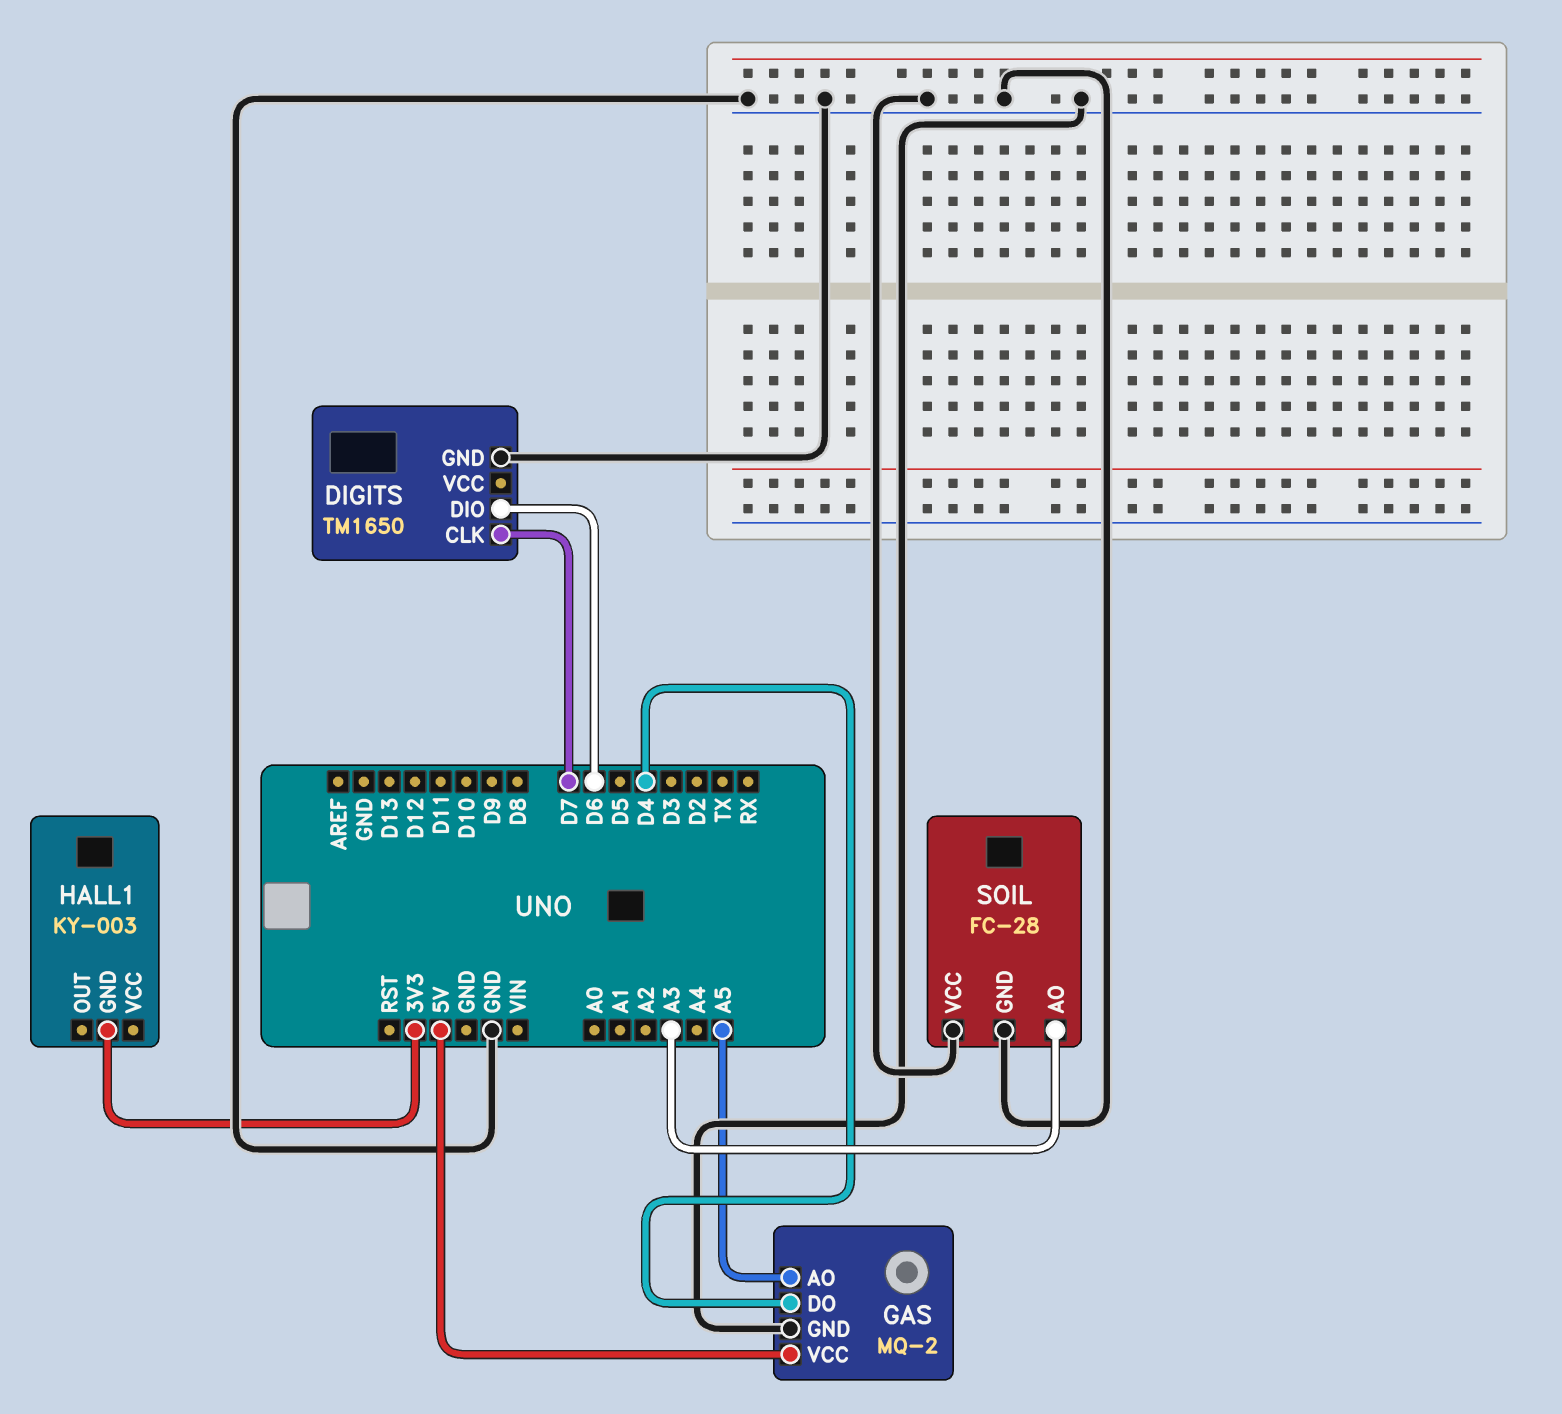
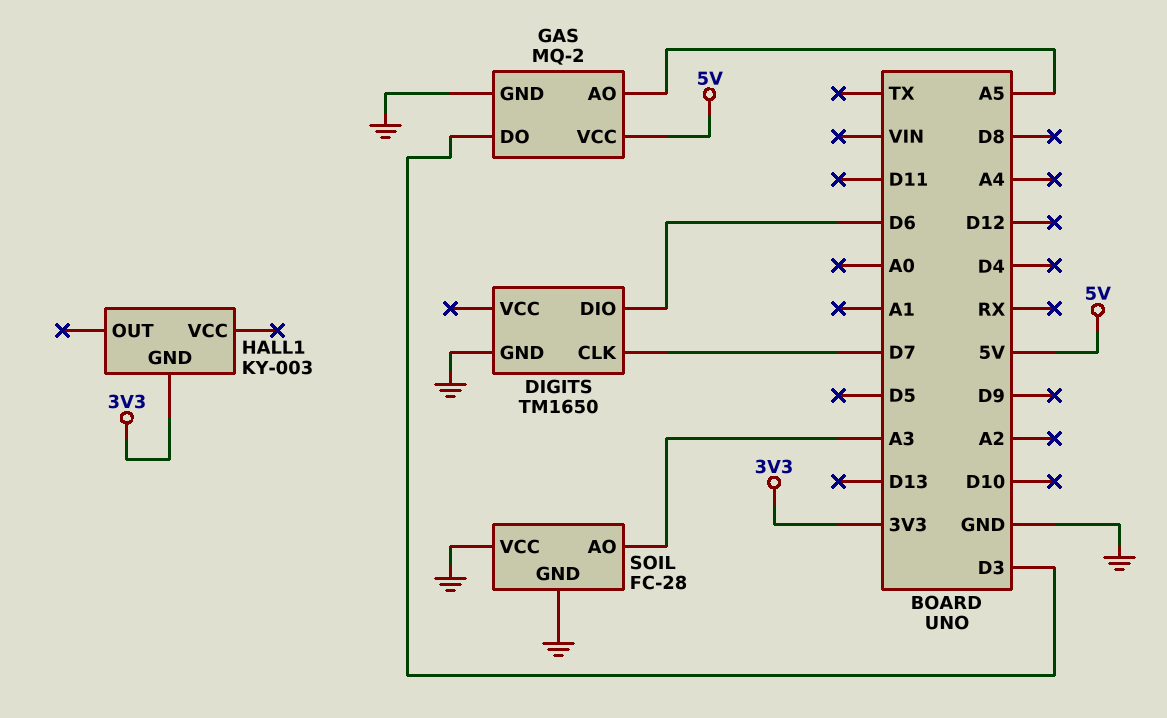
GAS pin DO: D4 -> D3

